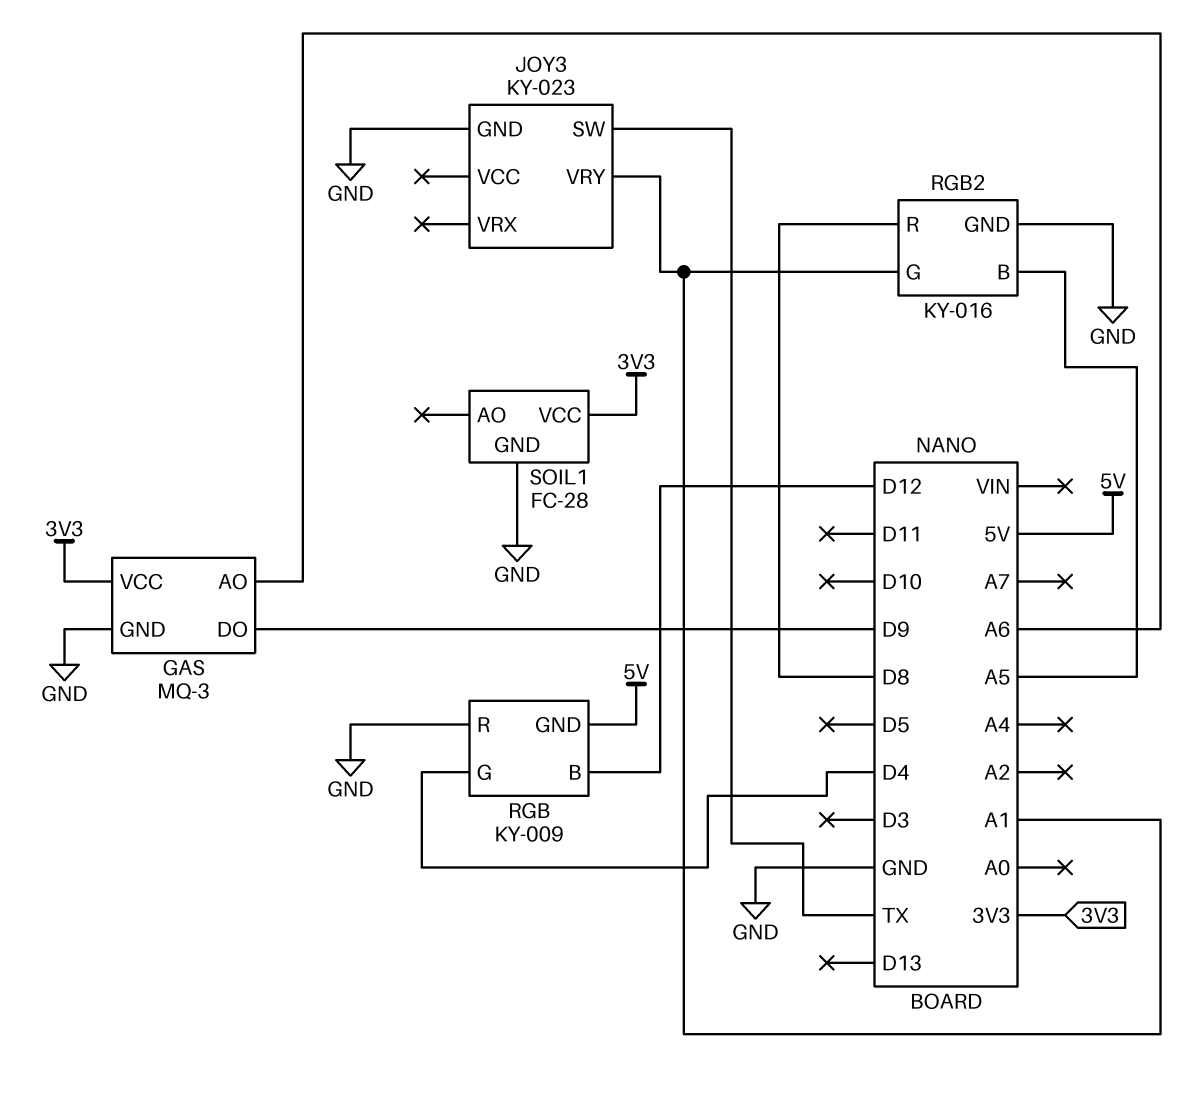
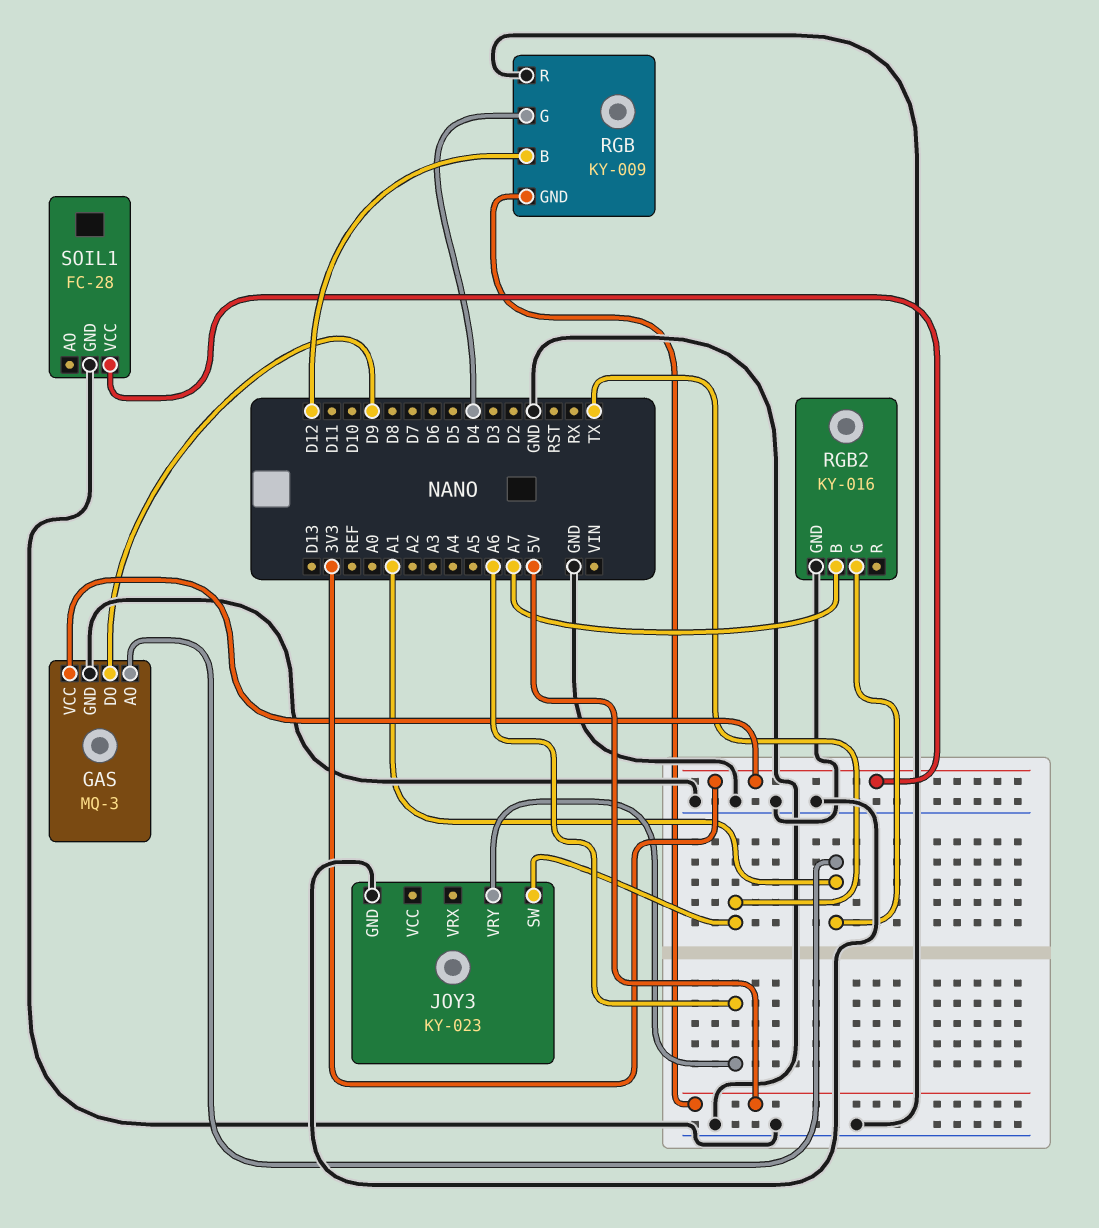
GAS pin AO: A6 -> A1
JOY3 pin VRY: A1 -> A6
RGB2 pin B: A5 -> A7
RGB2 pin R: D8 -> none

